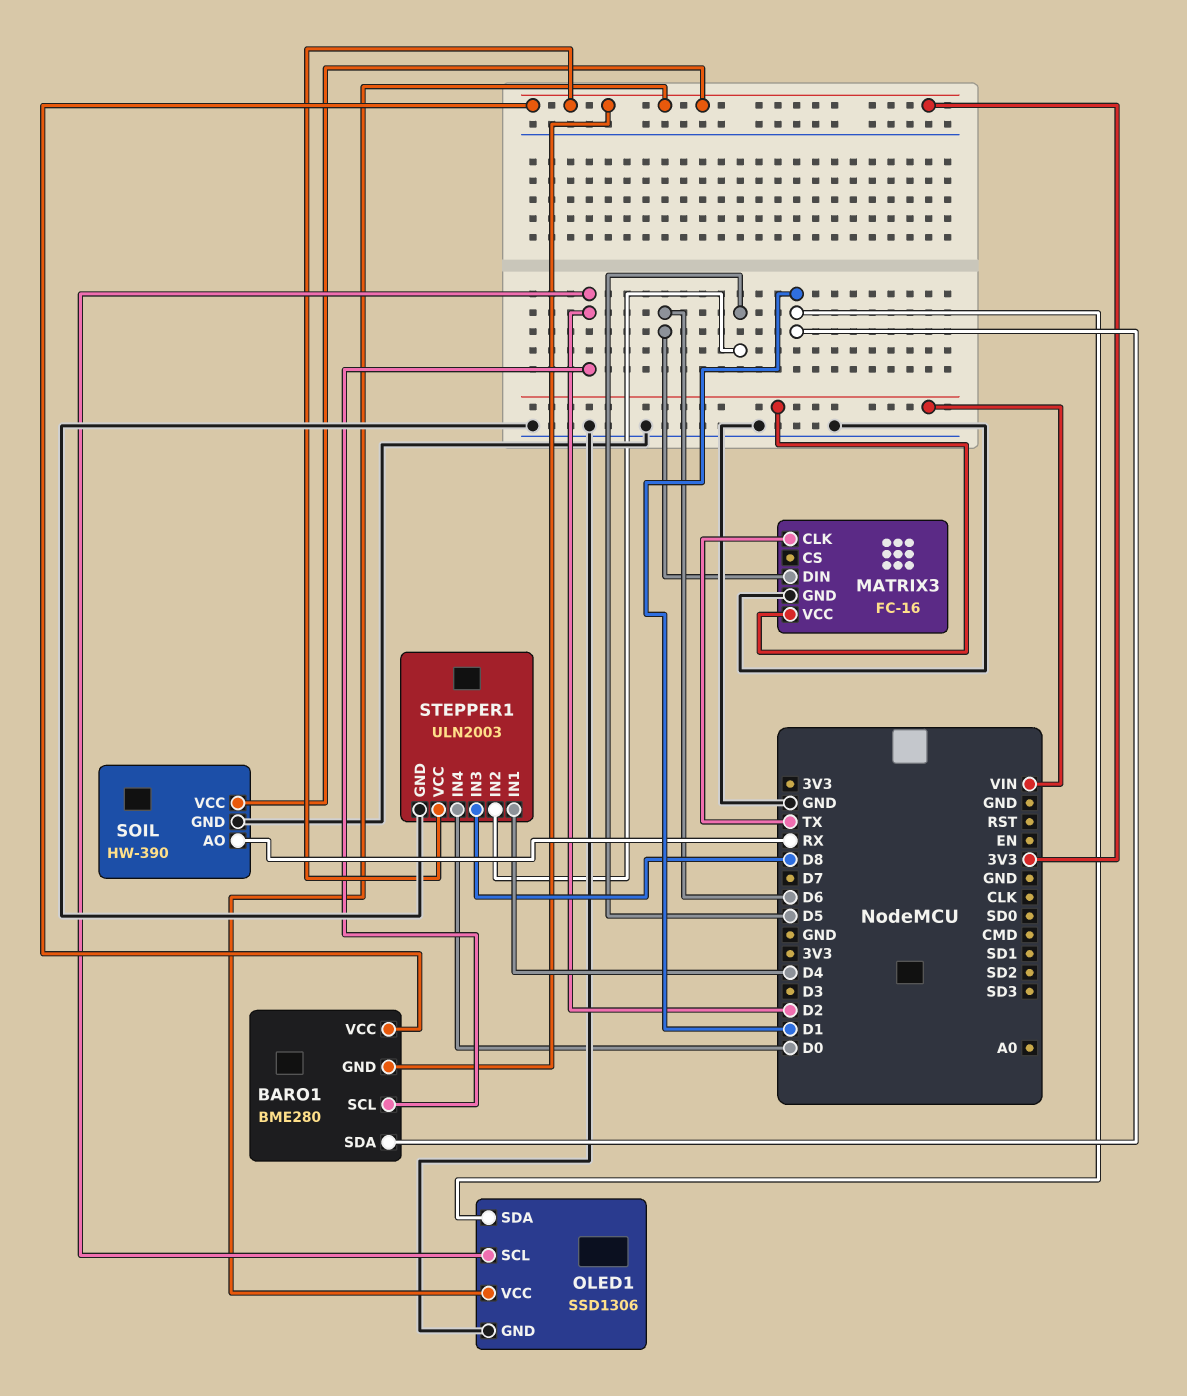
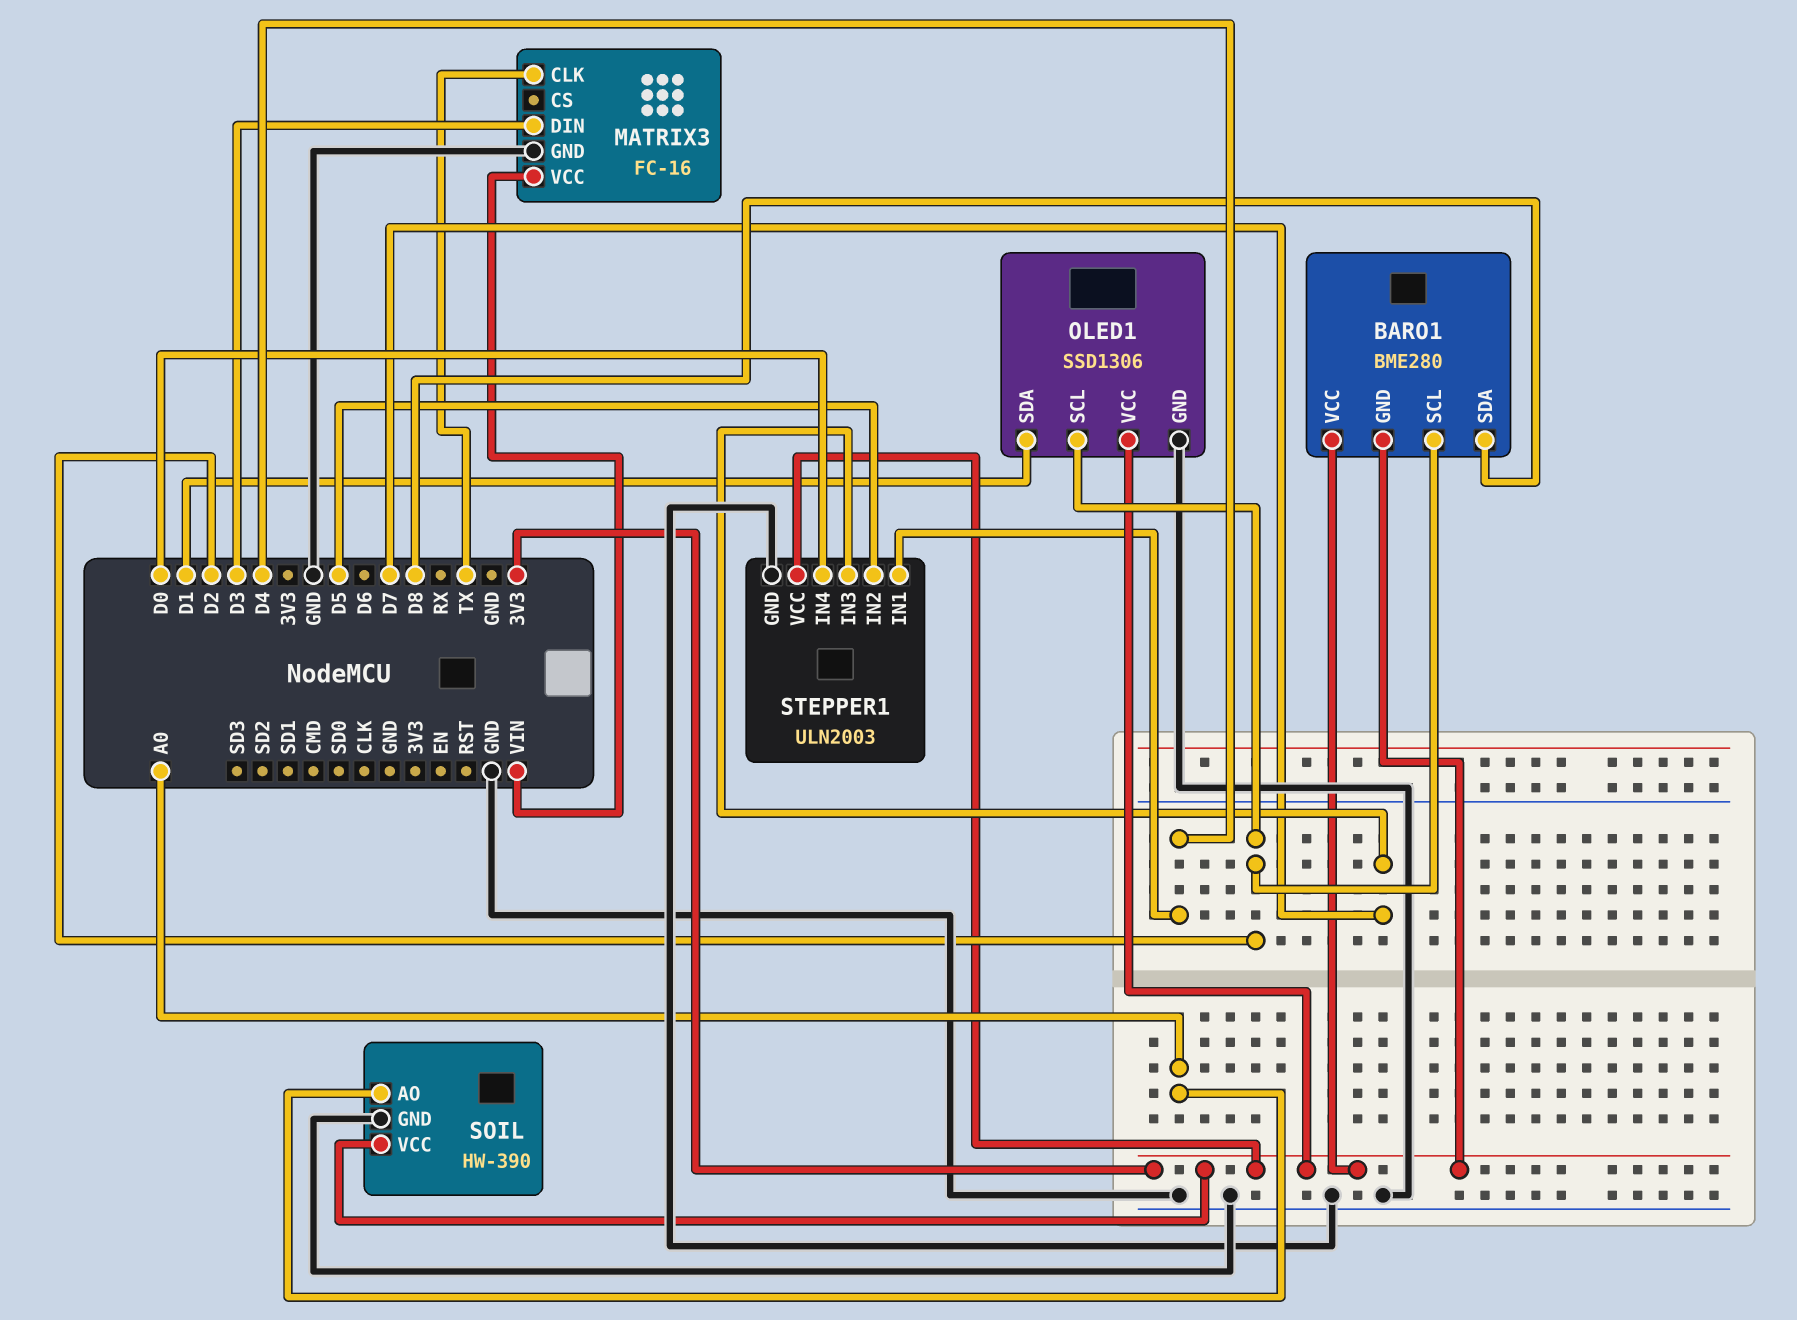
BARO1 pin SDA: D1 -> D8
MATRIX3 pin DIN: D6 -> D3
SOIL pin AO: RX -> A0
STEPPER1 pin IN3: D8 -> D7

